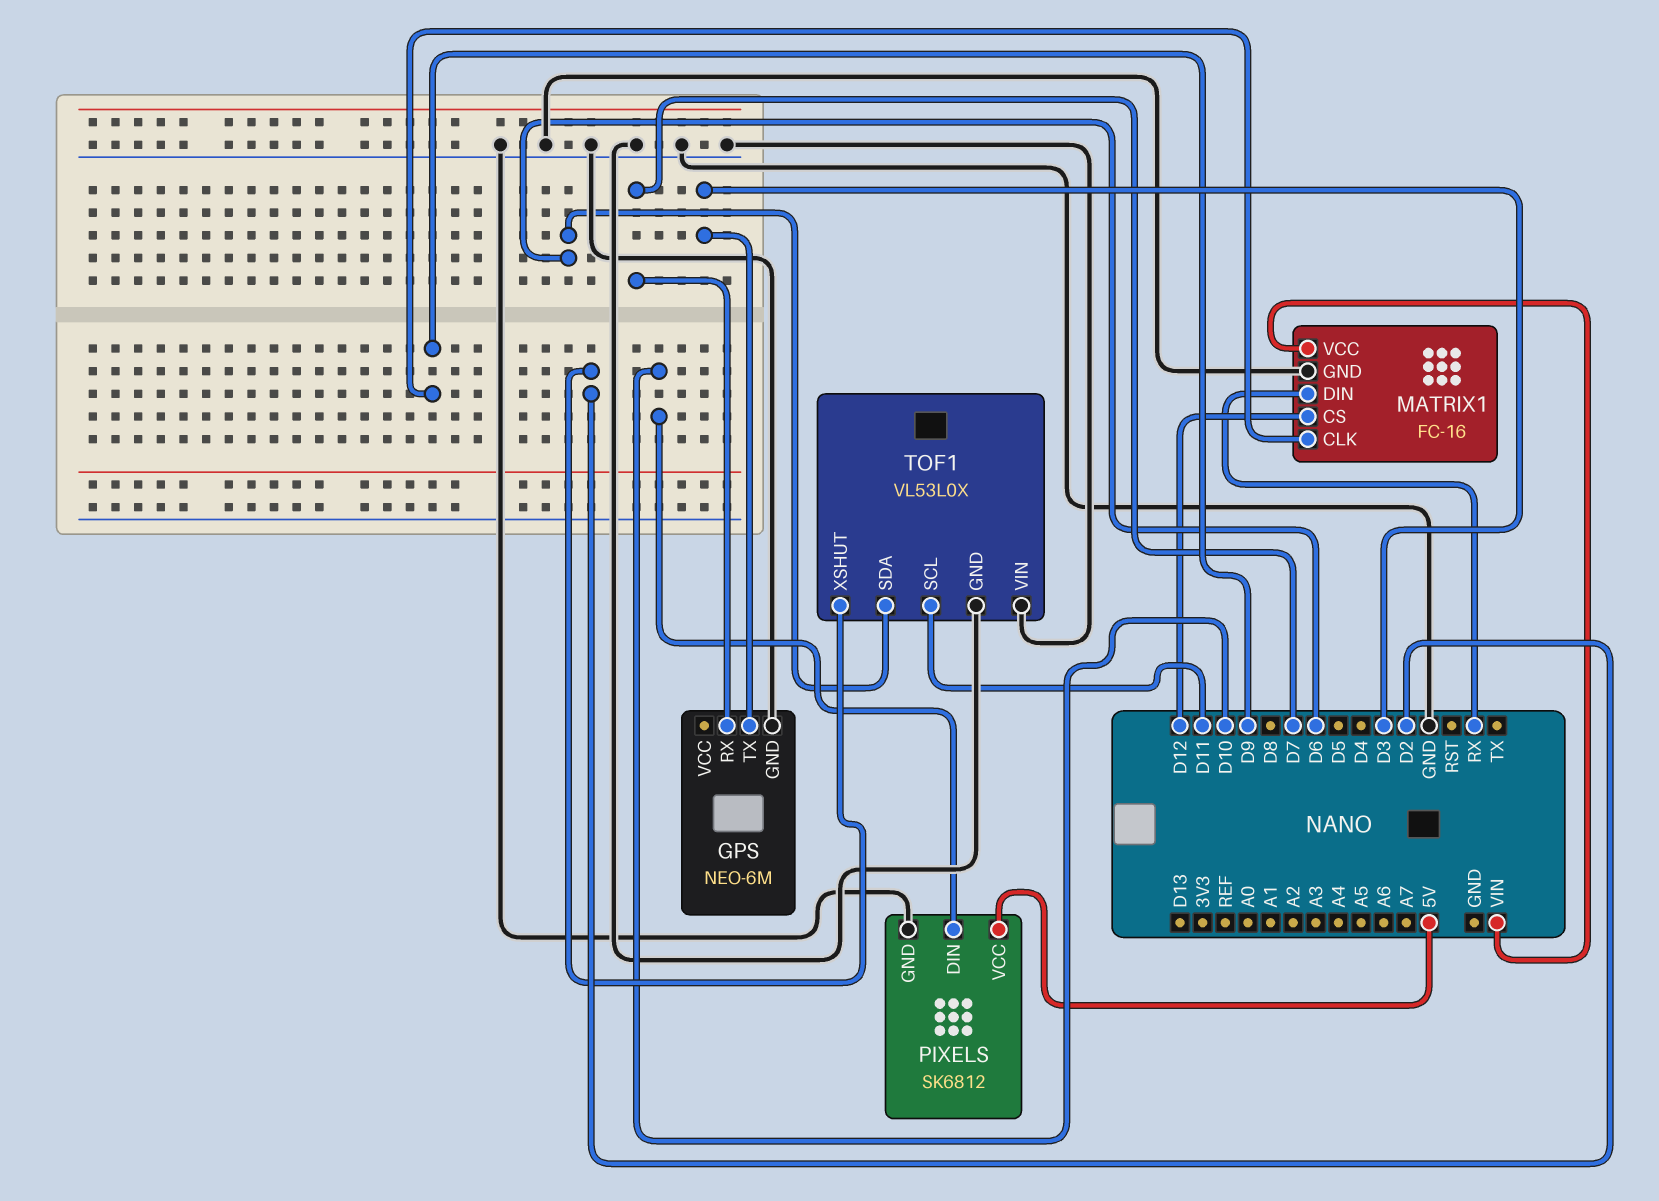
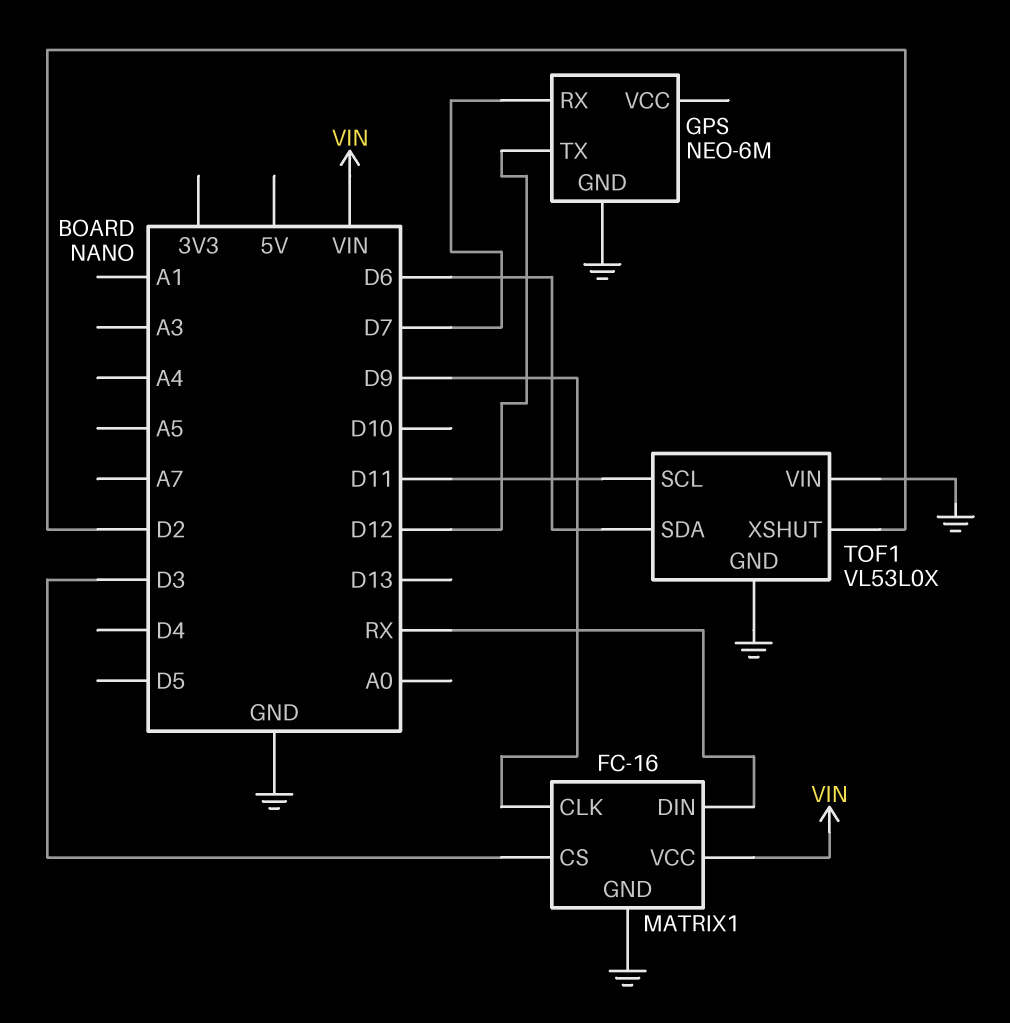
GPS pin TX: D3 -> D12
MATRIX1 pin CS: D12 -> D3
PIXELS: SK6812 -> none
PIXELS pin DIN: D10 -> none
PIXELS pin GND: GND -> none
PIXELS pin VCC: 5V -> none

